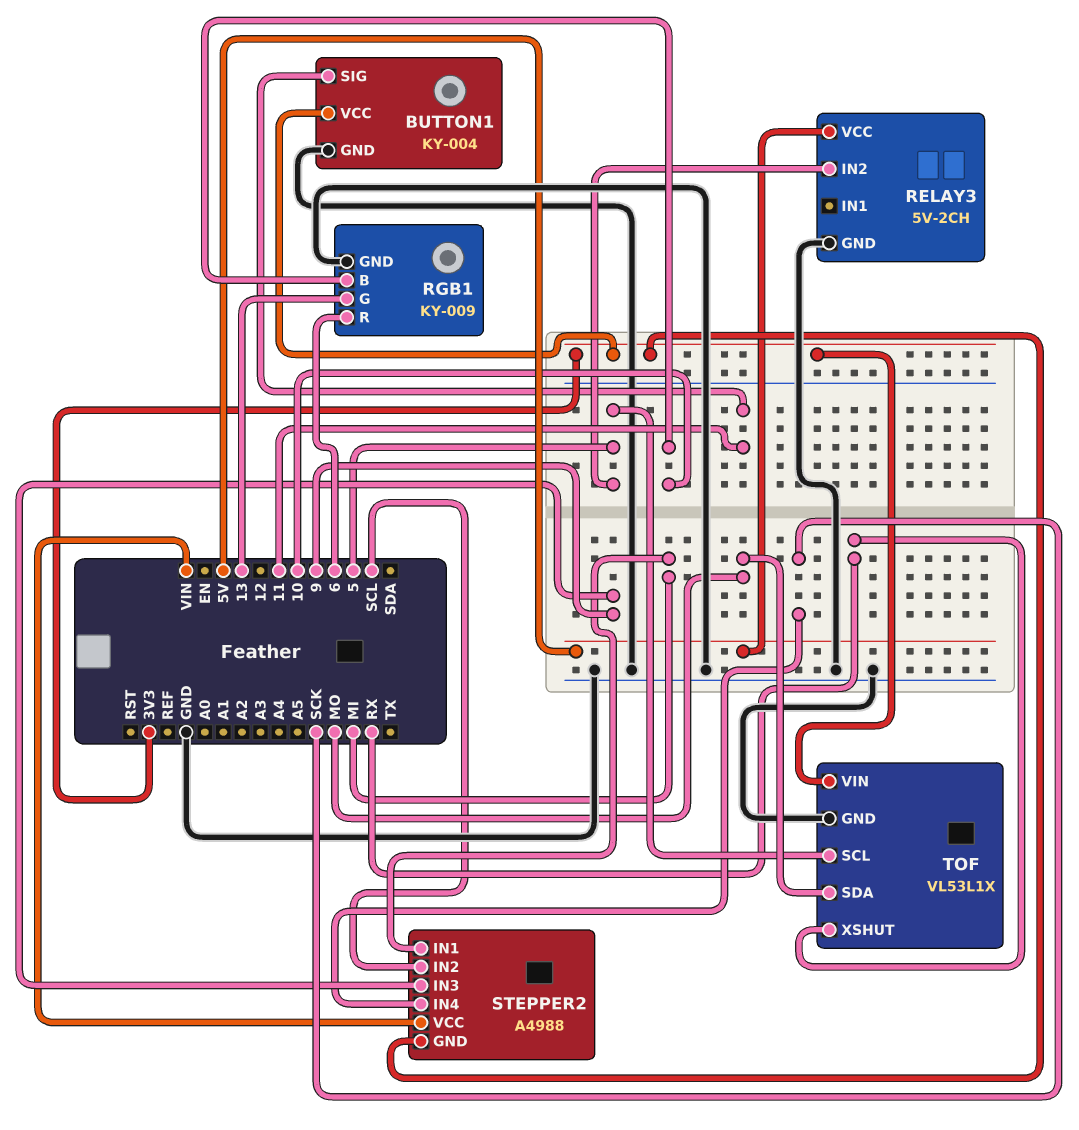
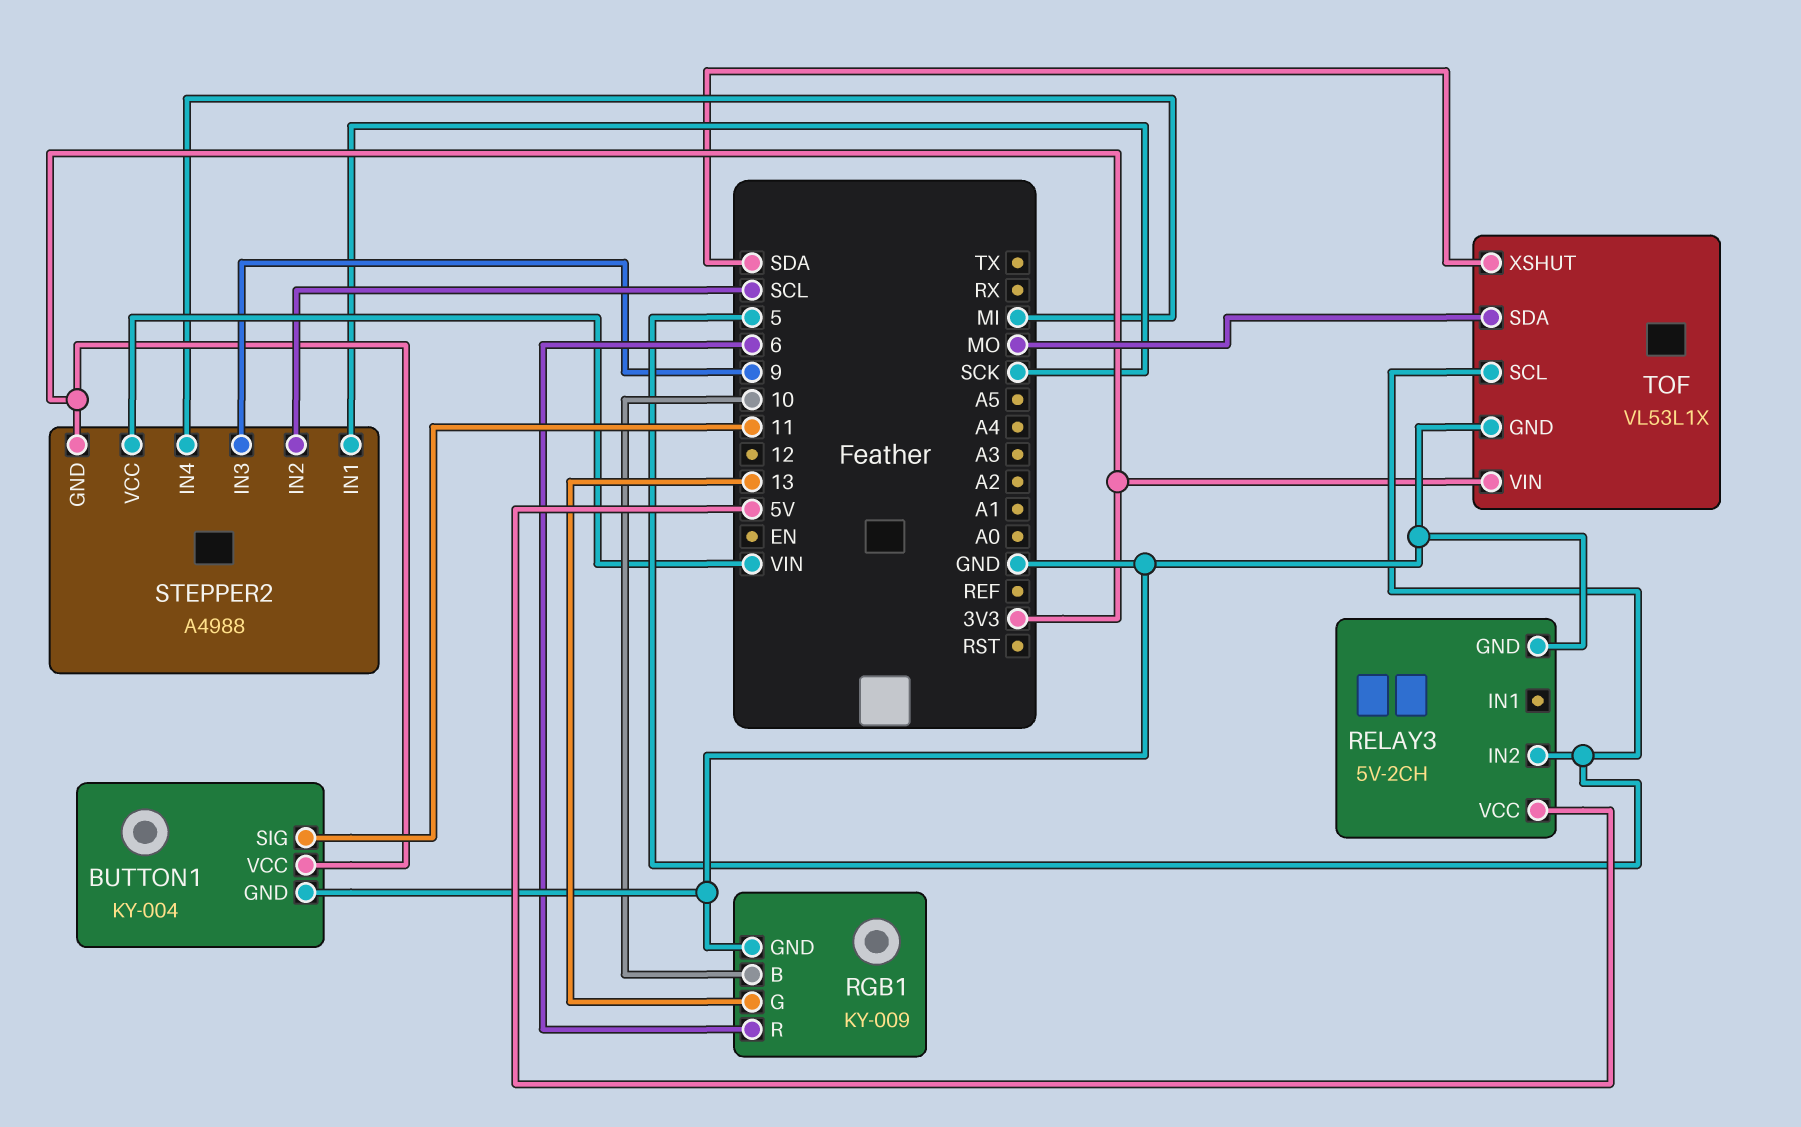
STEPPER2 pin IN1: MI -> SCK
STEPPER2 pin IN4: SCK -> MI
TOF pin XSHUT: RX -> SDA

